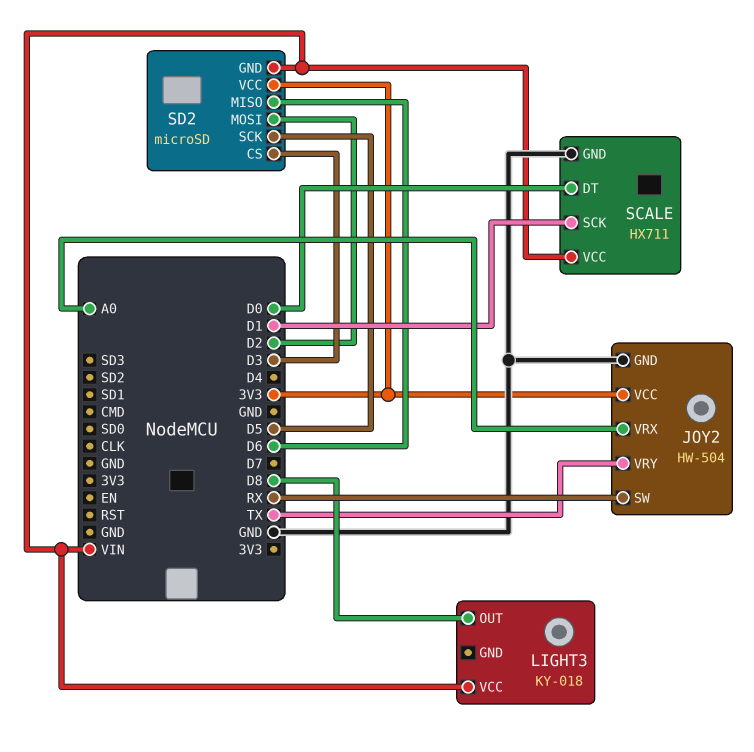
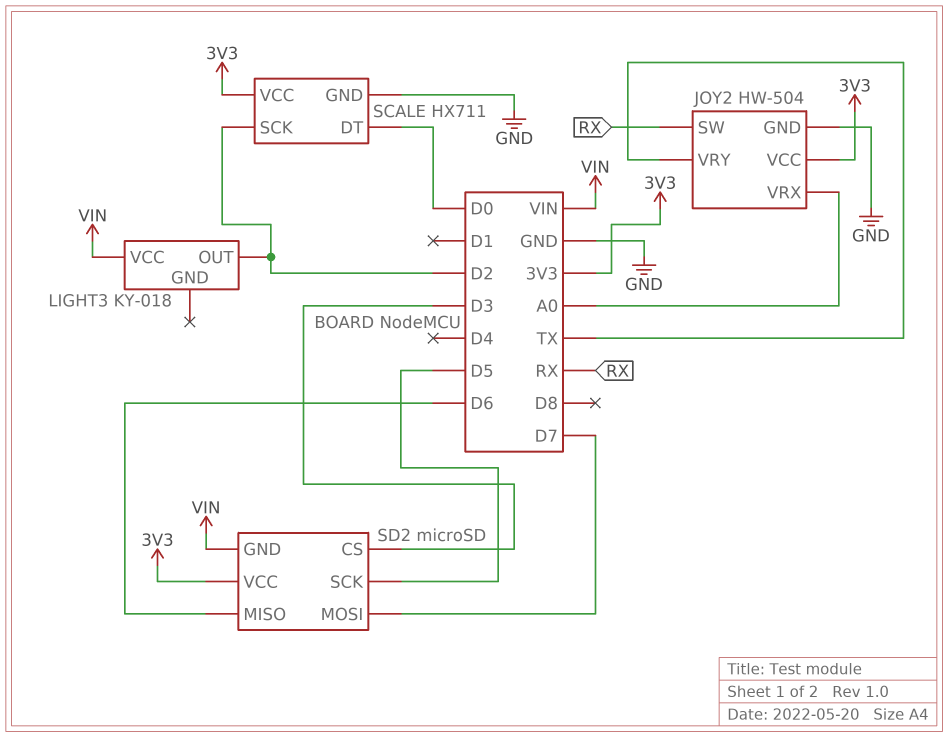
LIGHT3 pin OUT: D8 -> D2
SCALE pin SCK: D1 -> D2
SCALE pin VCC: VIN -> 3V3
SD2 pin MOSI: D2 -> D7

